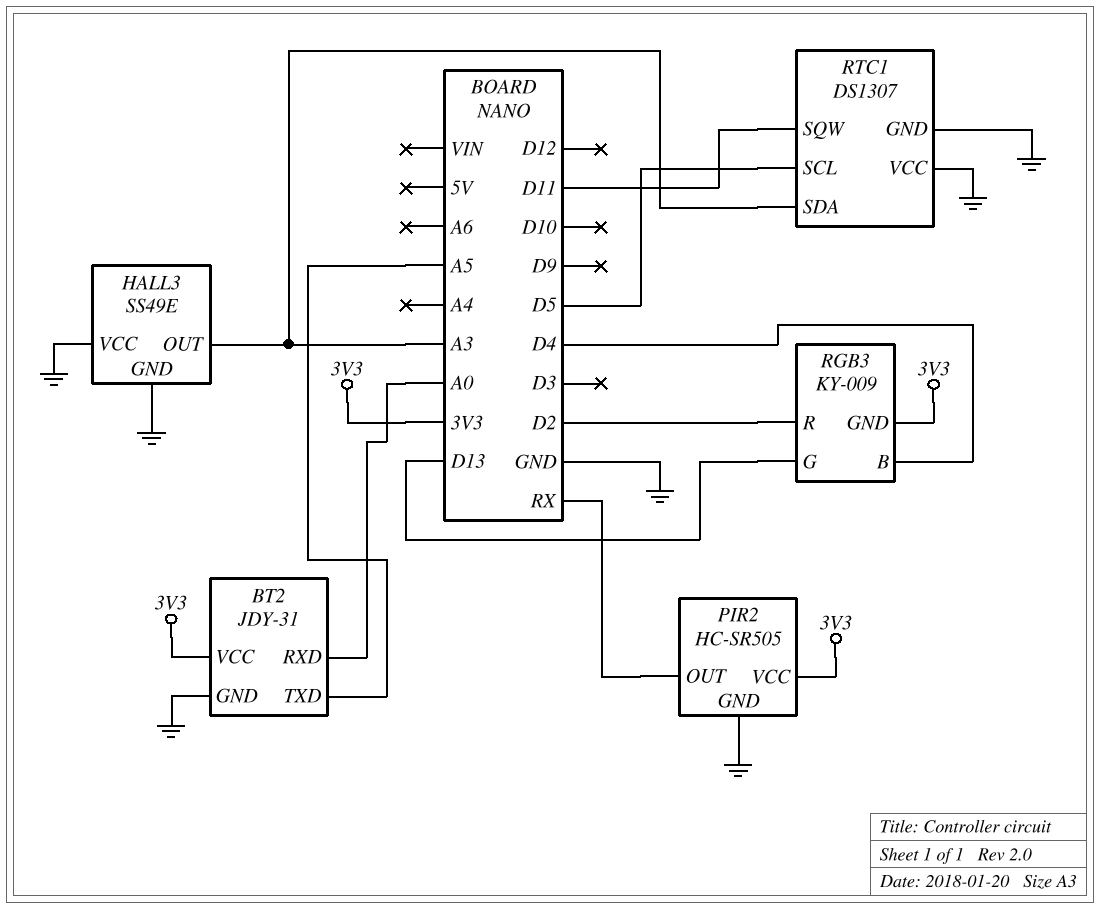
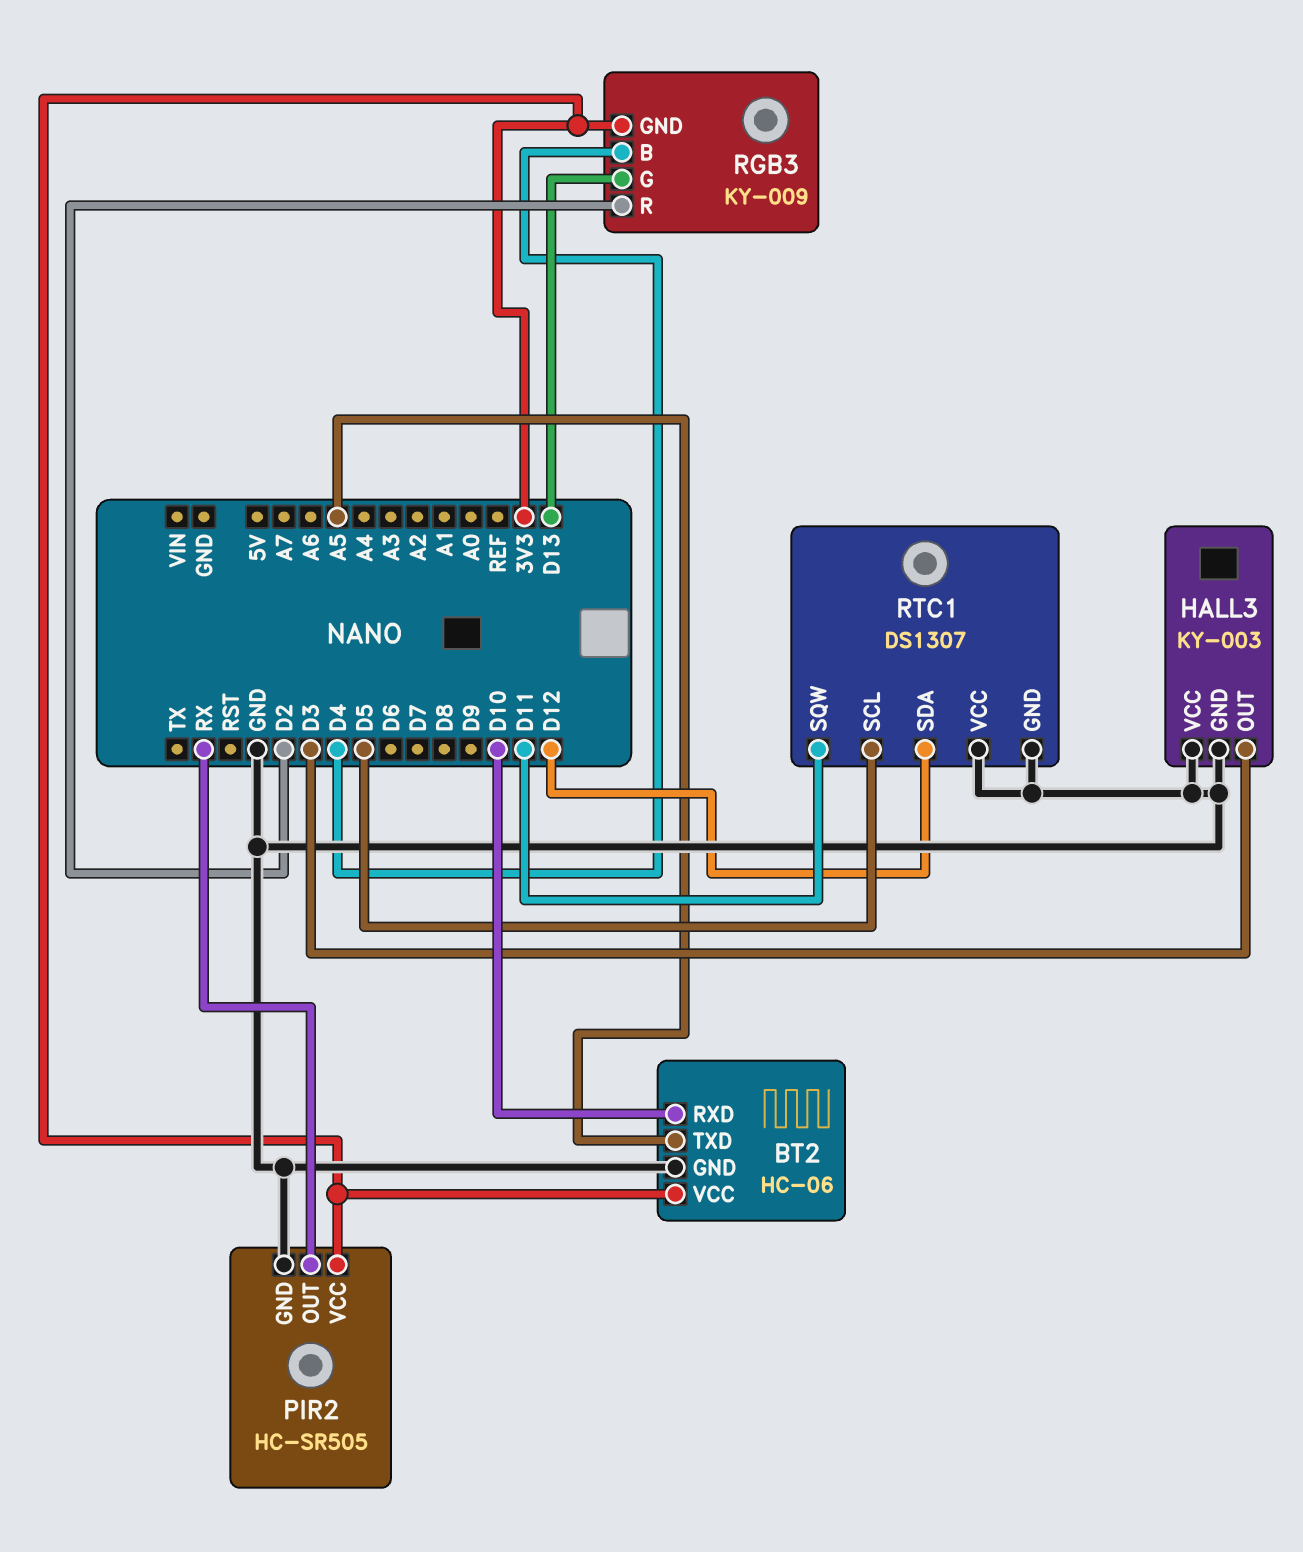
BT2: JDY-31 -> HC-06
BT2 pin RXD: A0 -> D10
HALL3: SS49E -> KY-003
HALL3 pin OUT: A3 -> D3
RTC1 pin SDA: A3 -> D12

